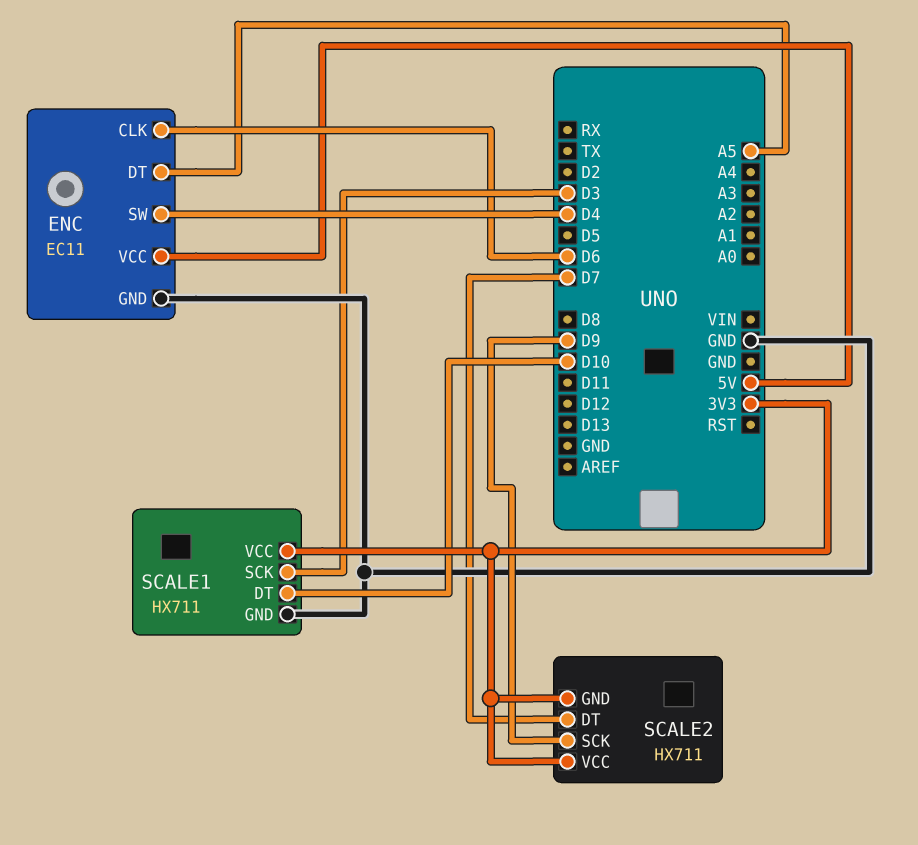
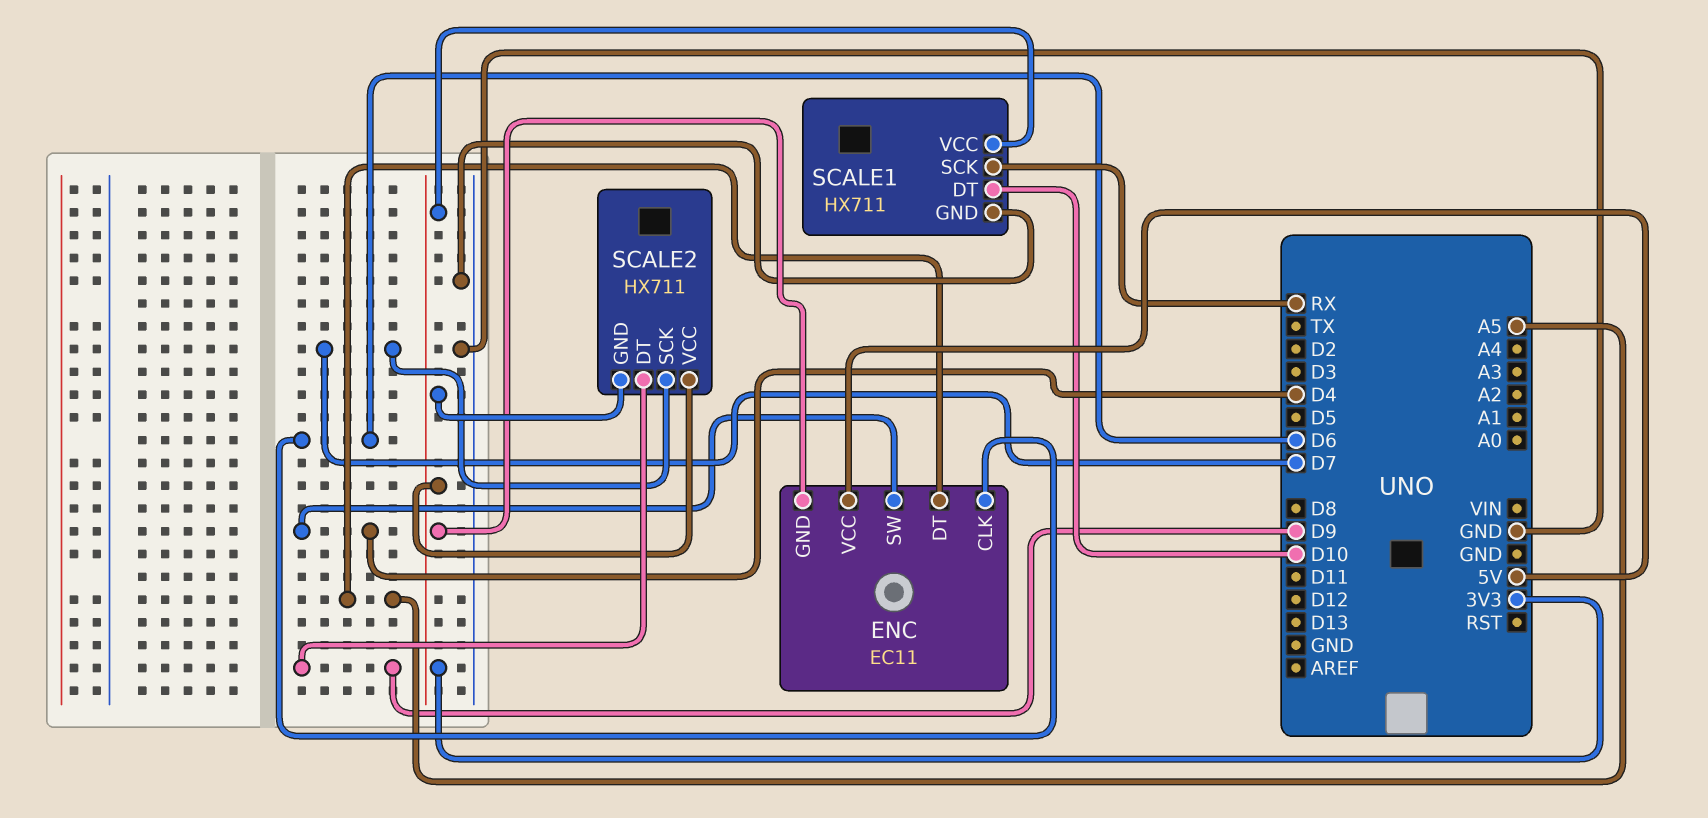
ENC pin GND: GND -> 3V3
SCALE1 pin SCK: D3 -> RX
SCALE2 pin DT: D7 -> D9
SCALE2 pin SCK: D9 -> D7

